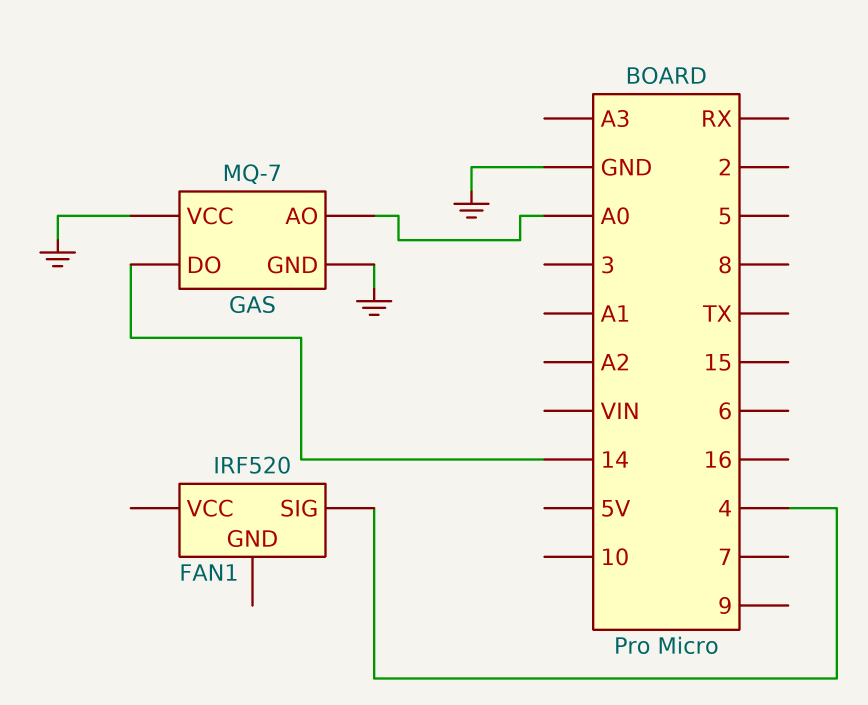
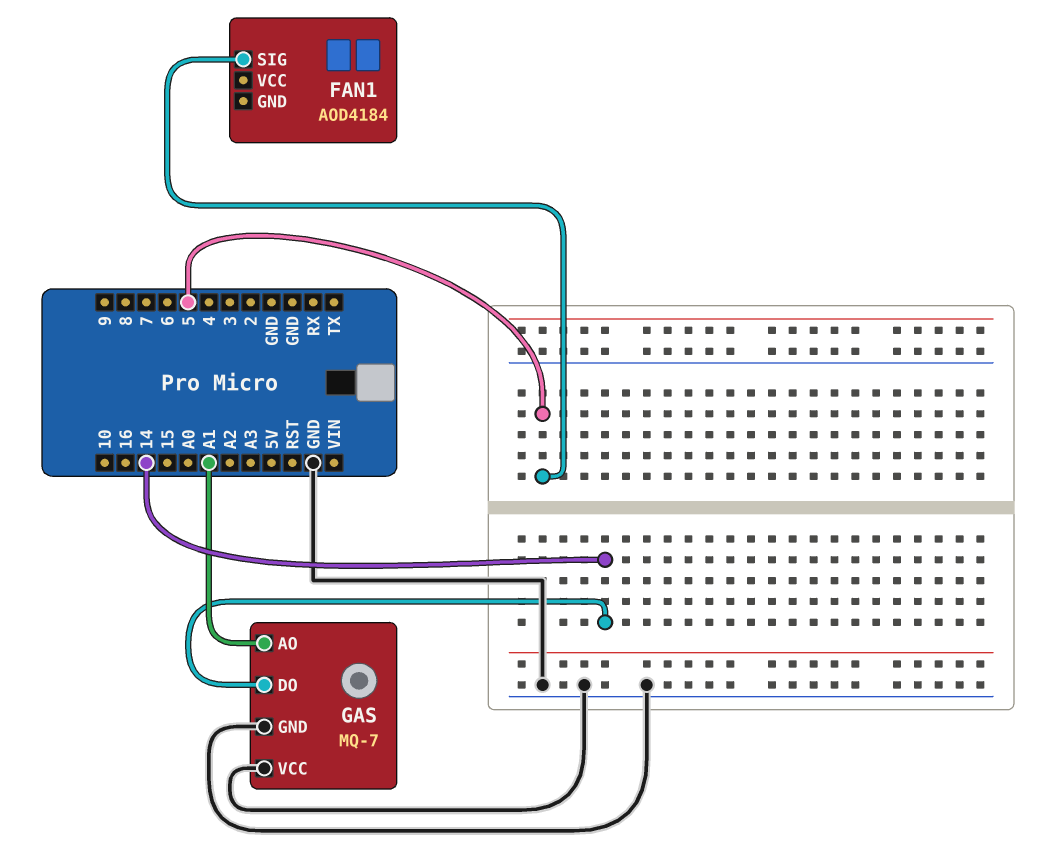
FAN1: IRF520 -> AOD4184
FAN1 pin SIG: 4 -> 5
GAS pin AO: A0 -> A1

